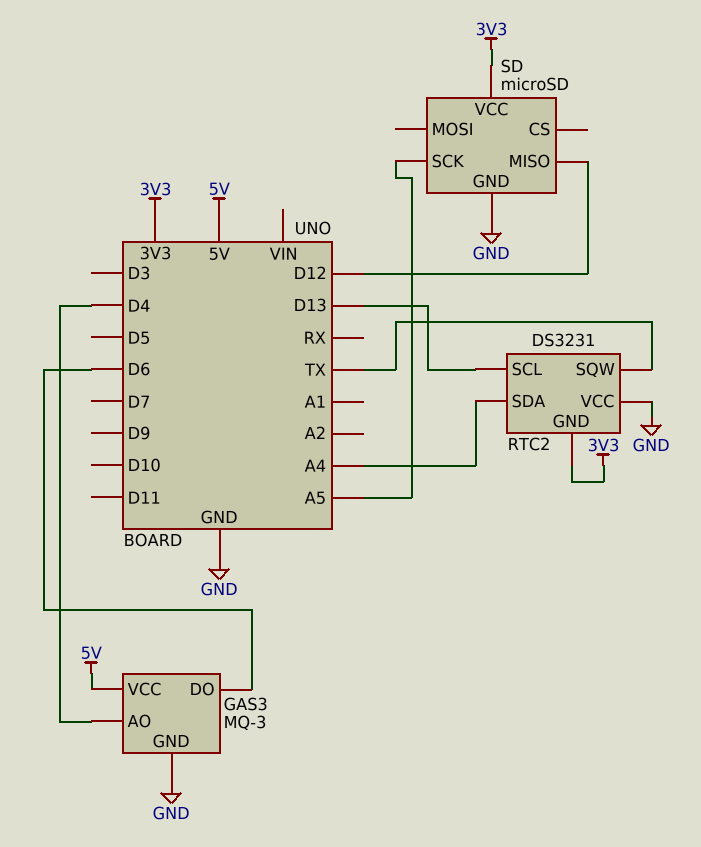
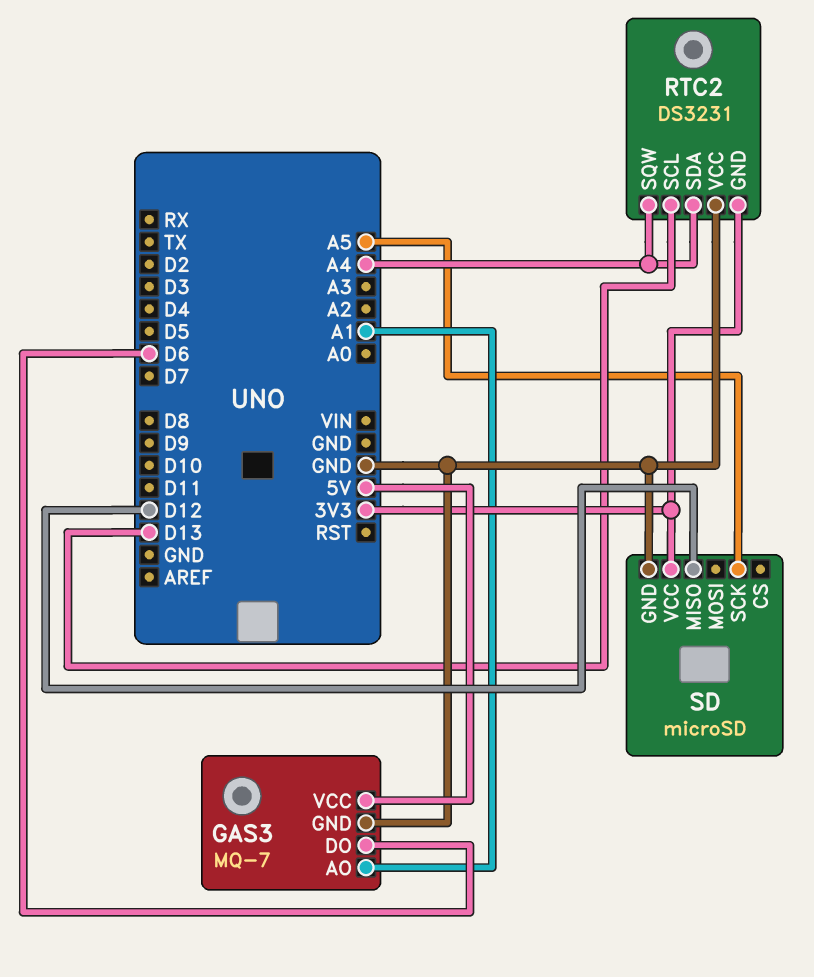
GAS3: MQ-3 -> MQ-7
GAS3 pin AO: D4 -> A1
RTC2 pin SQW: TX -> A4

